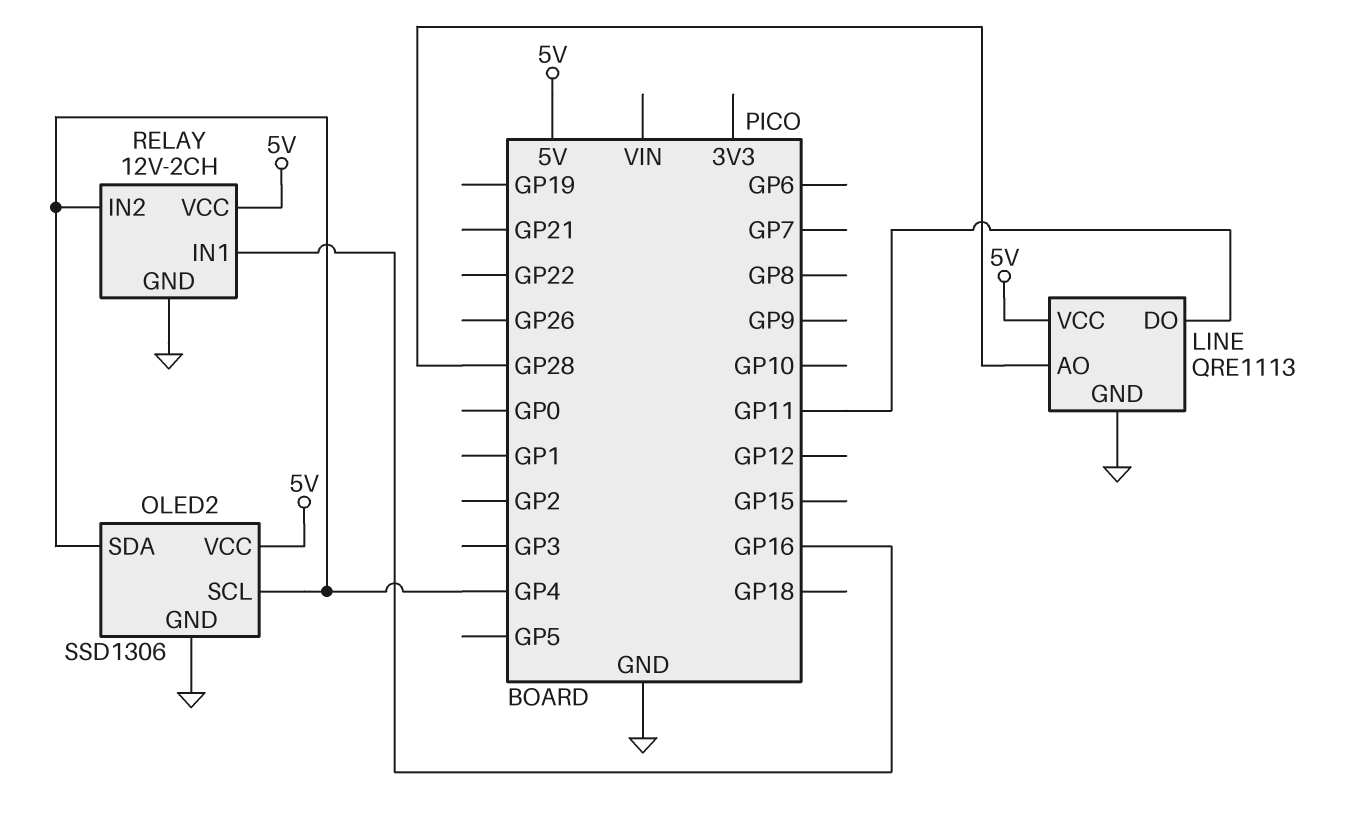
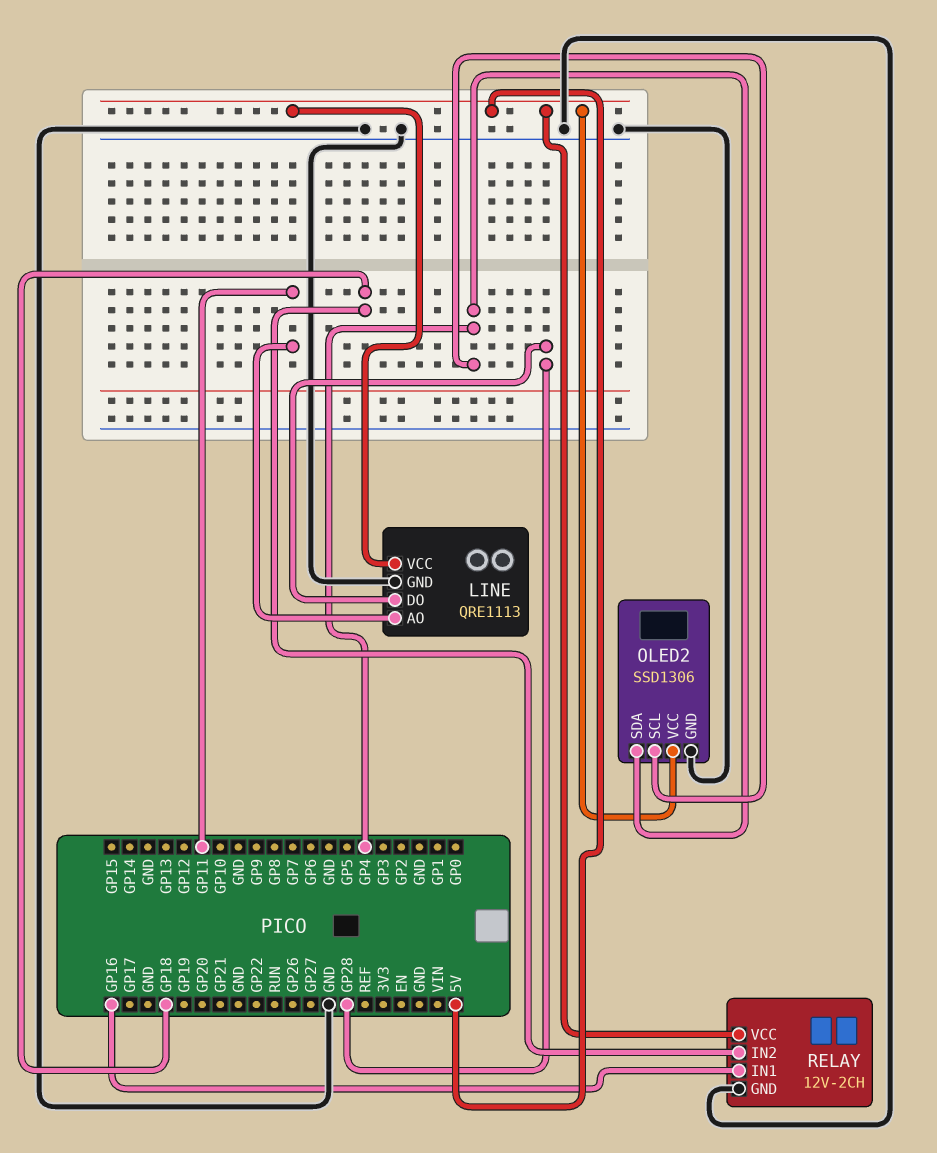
LINE pin AO: GP28 -> GP11
LINE pin DO: GP11 -> GP28
RELAY pin IN2: GP4 -> GP18

